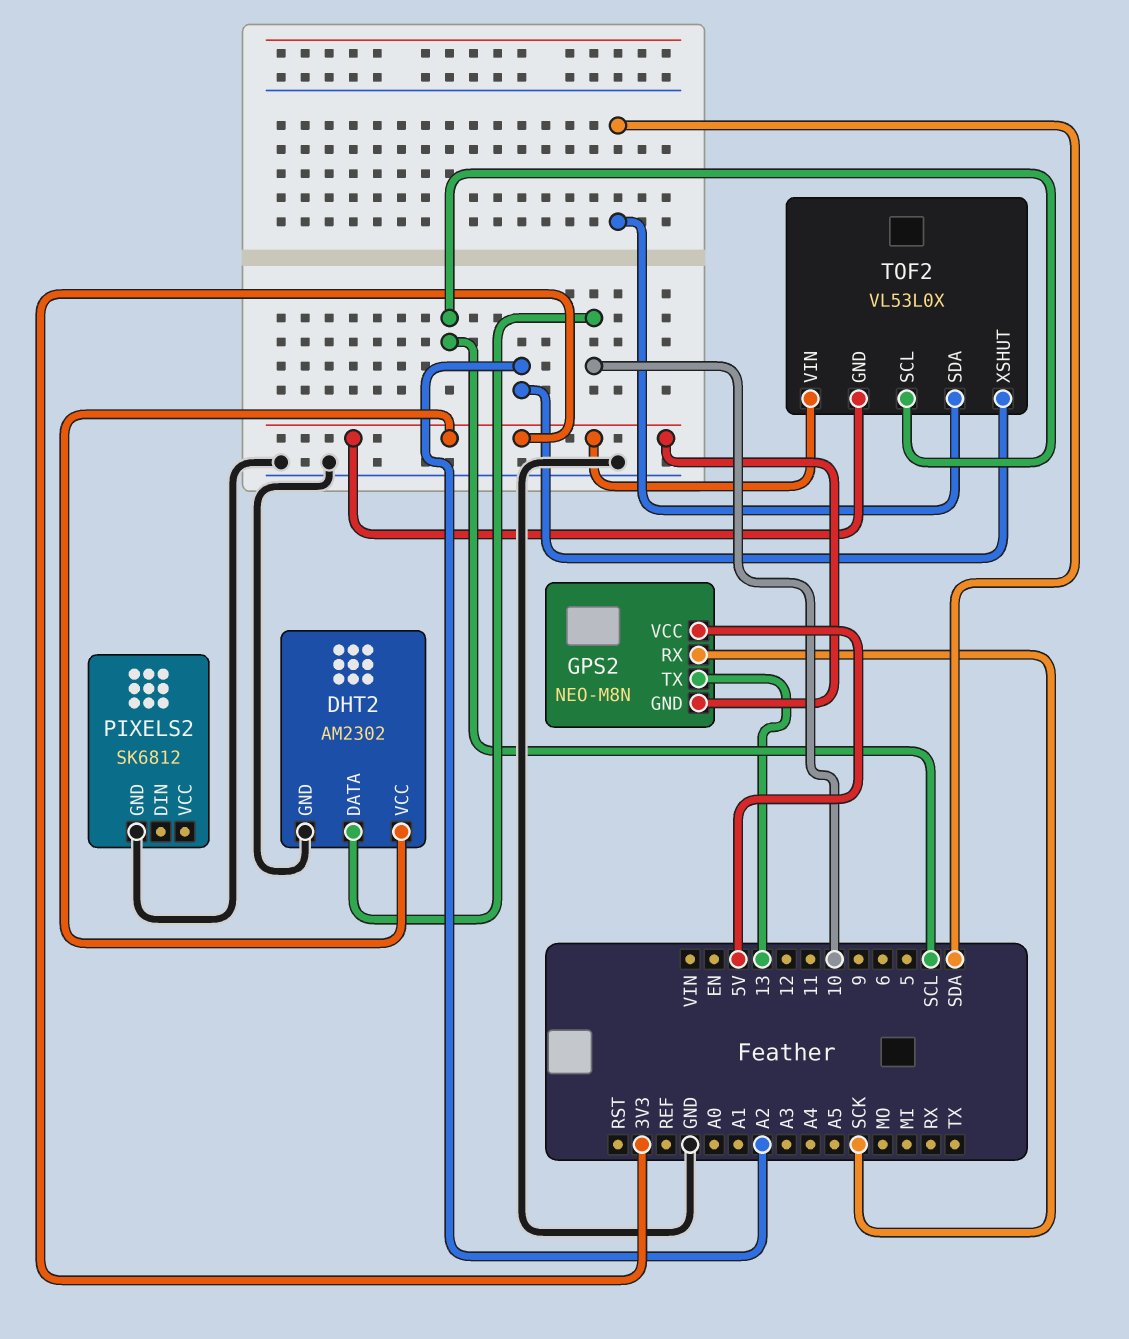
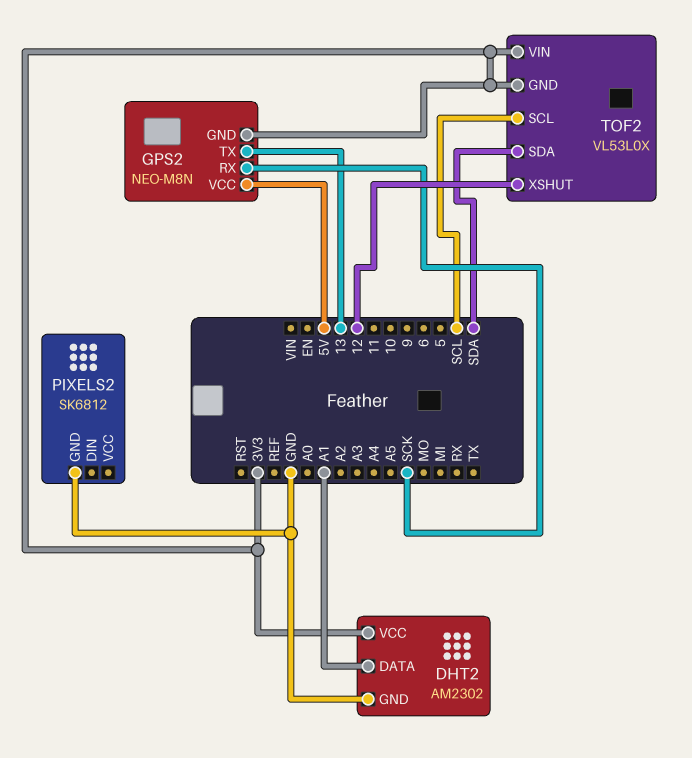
DHT2 pin DATA: 10 -> A1
TOF2 pin XSHUT: A2 -> 12

